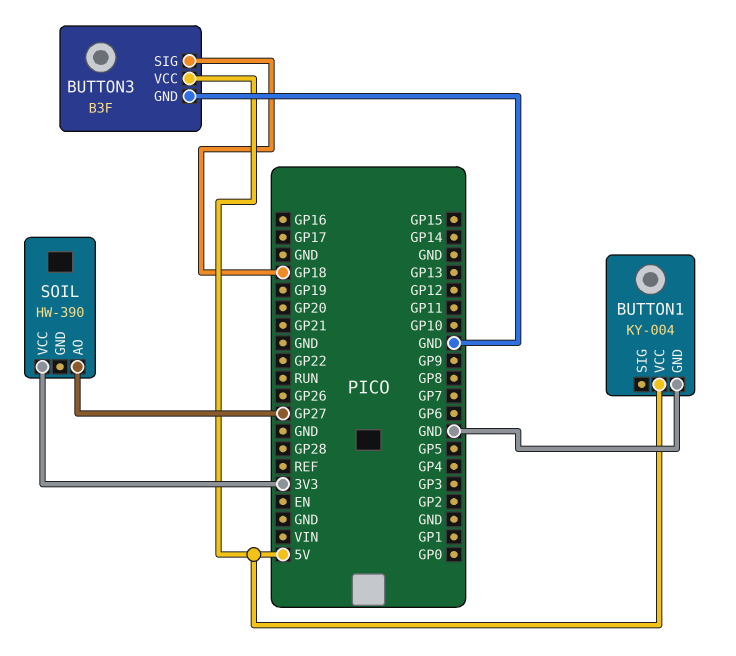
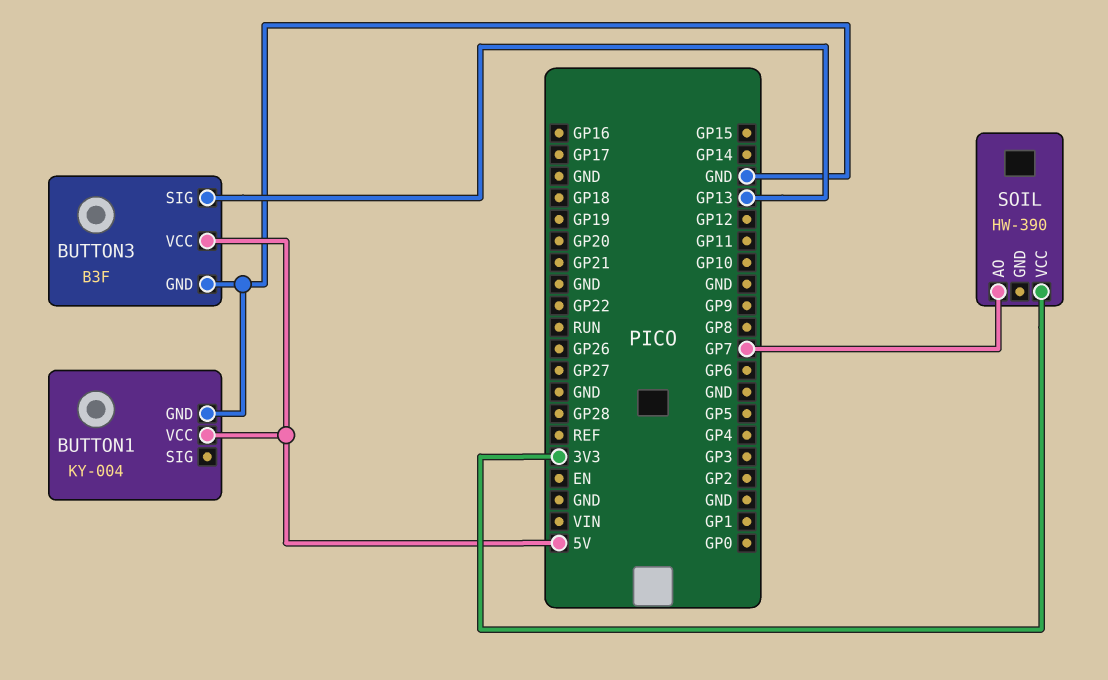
BUTTON3 pin SIG: GP18 -> GP13
SOIL pin AO: GP27 -> GP7

